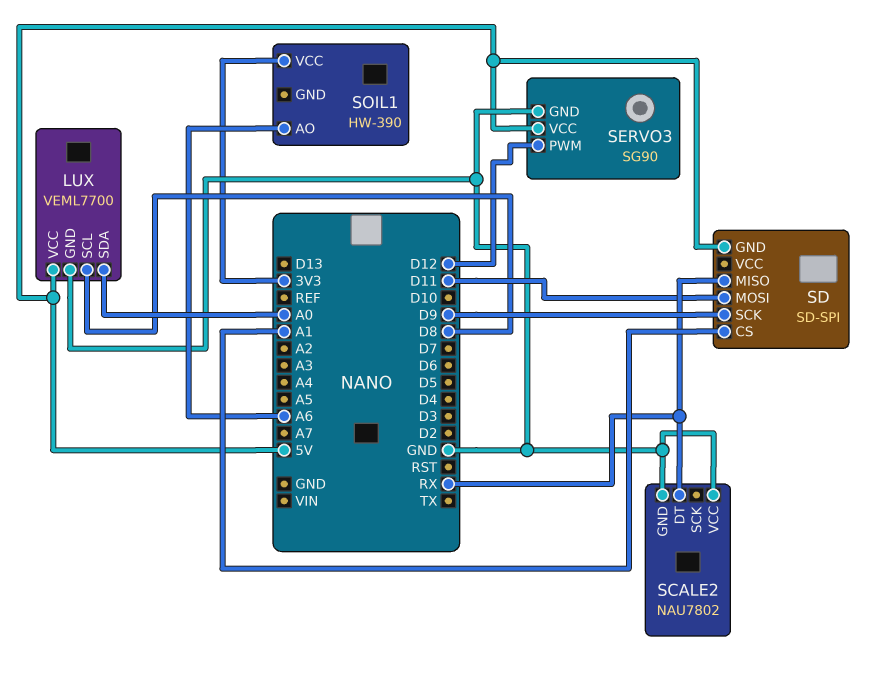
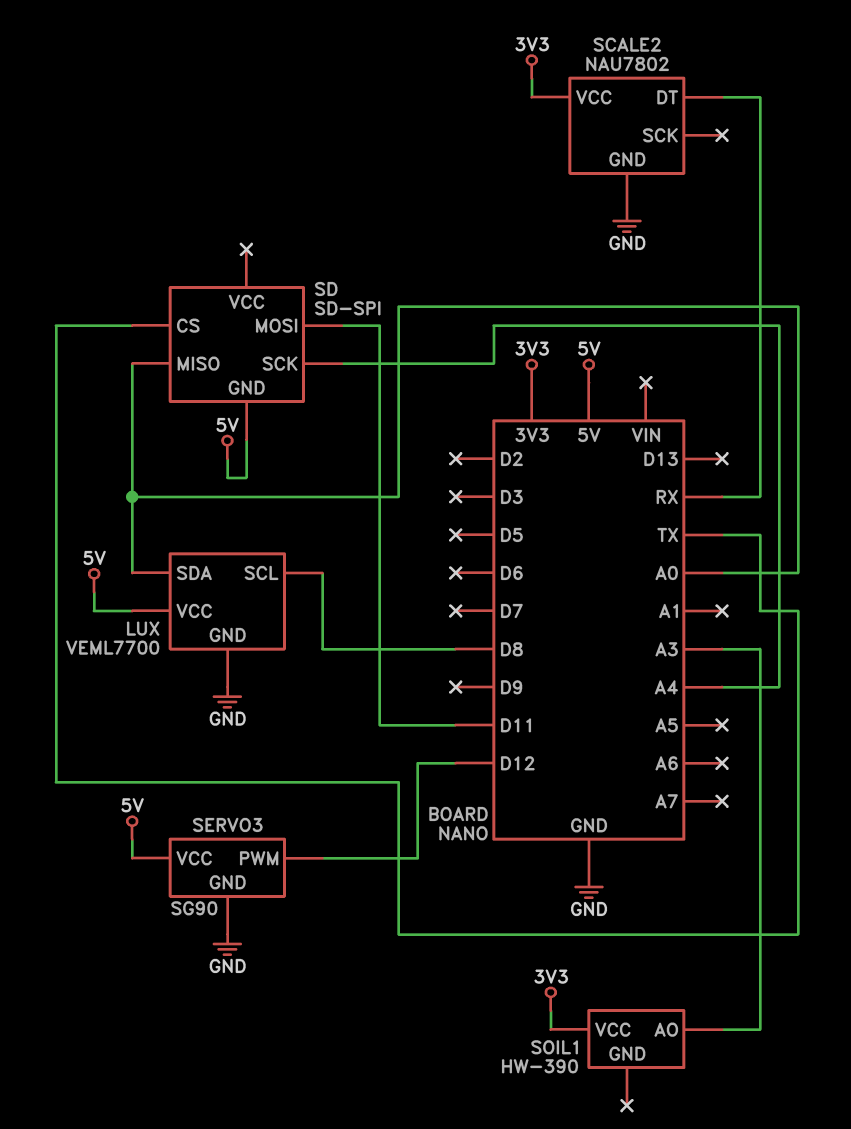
SCALE2 pin VCC: GND -> 3V3
SD pin CS: A1 -> TX
SD pin MISO: RX -> A0
SD pin SCK: D9 -> A4
SOIL1 pin AO: A6 -> A3

